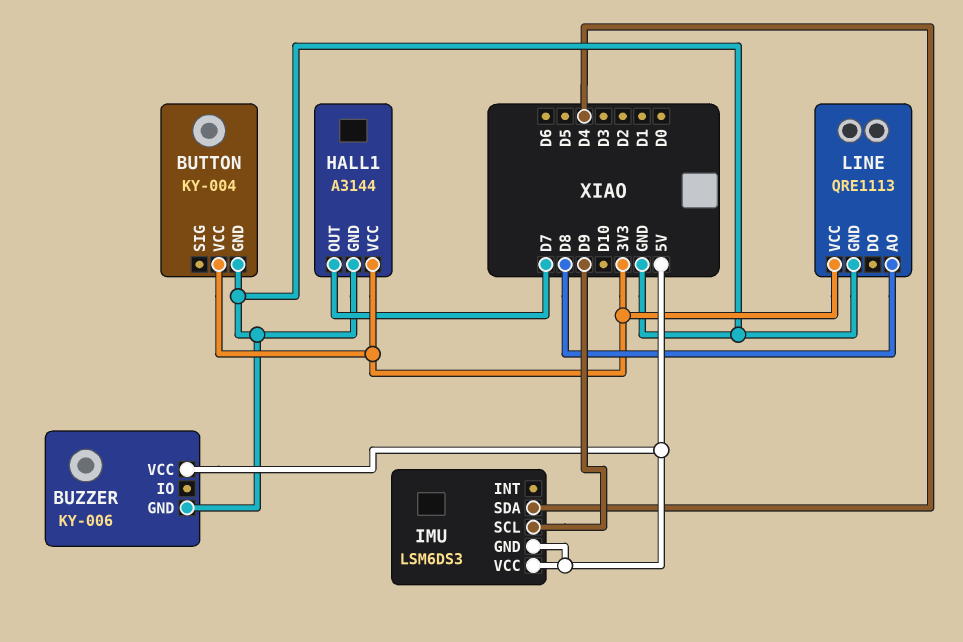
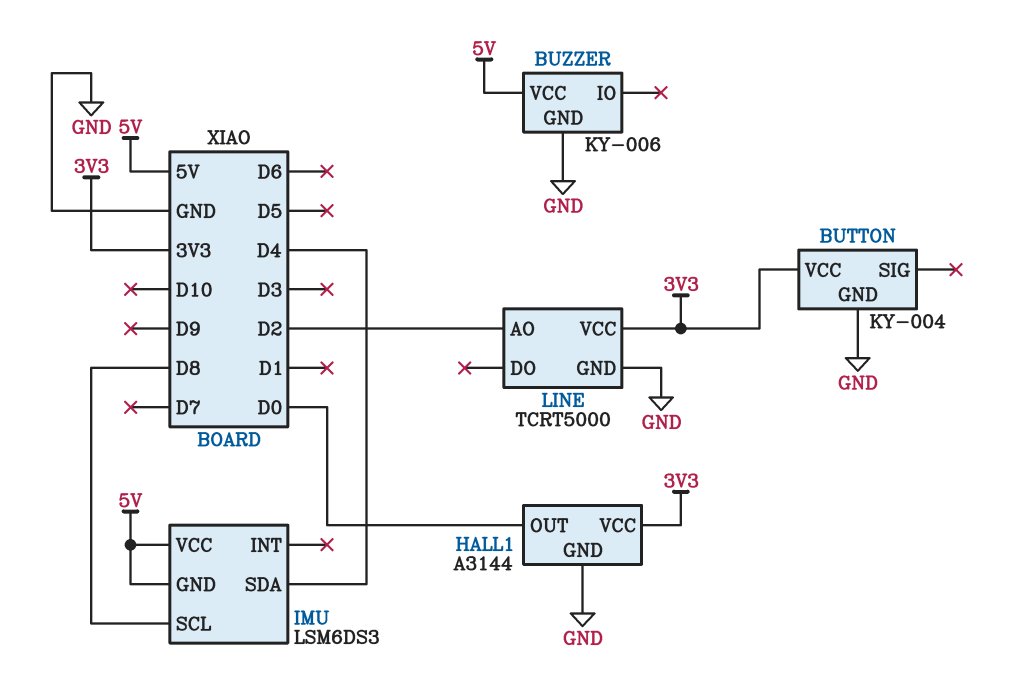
HALL1 pin OUT: D7 -> D0
IMU pin SCL: D9 -> D8
LINE: QRE1113 -> TCRT5000
LINE pin AO: D8 -> D2

